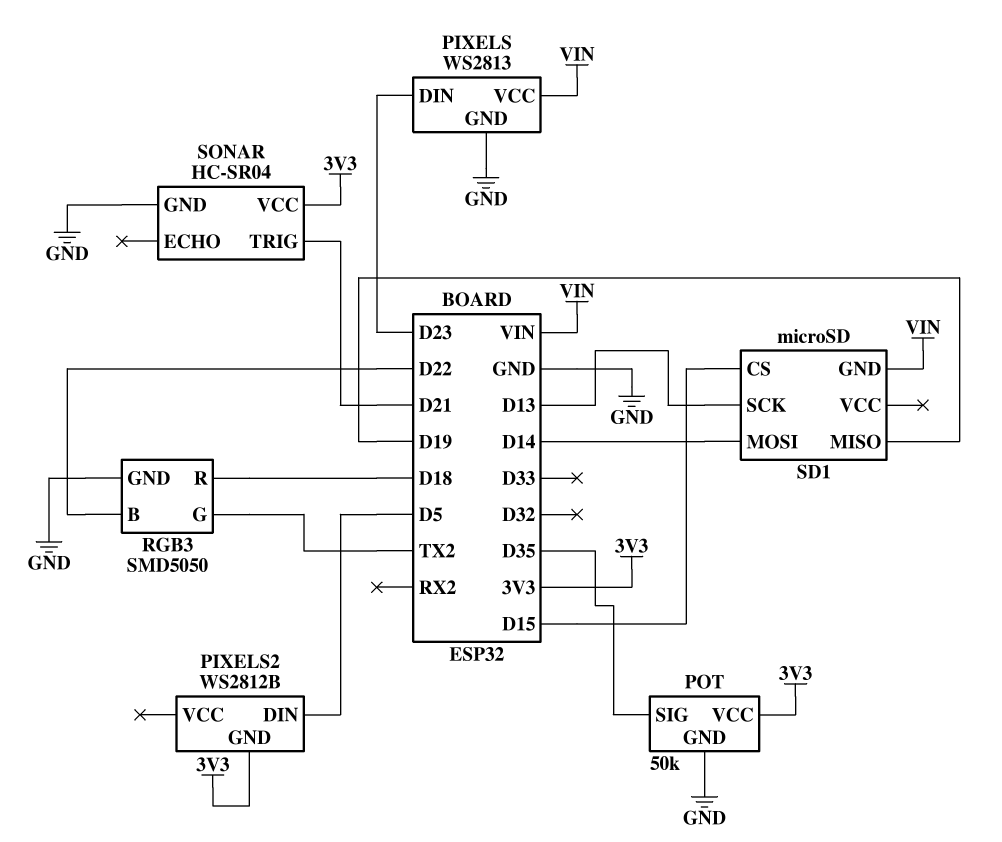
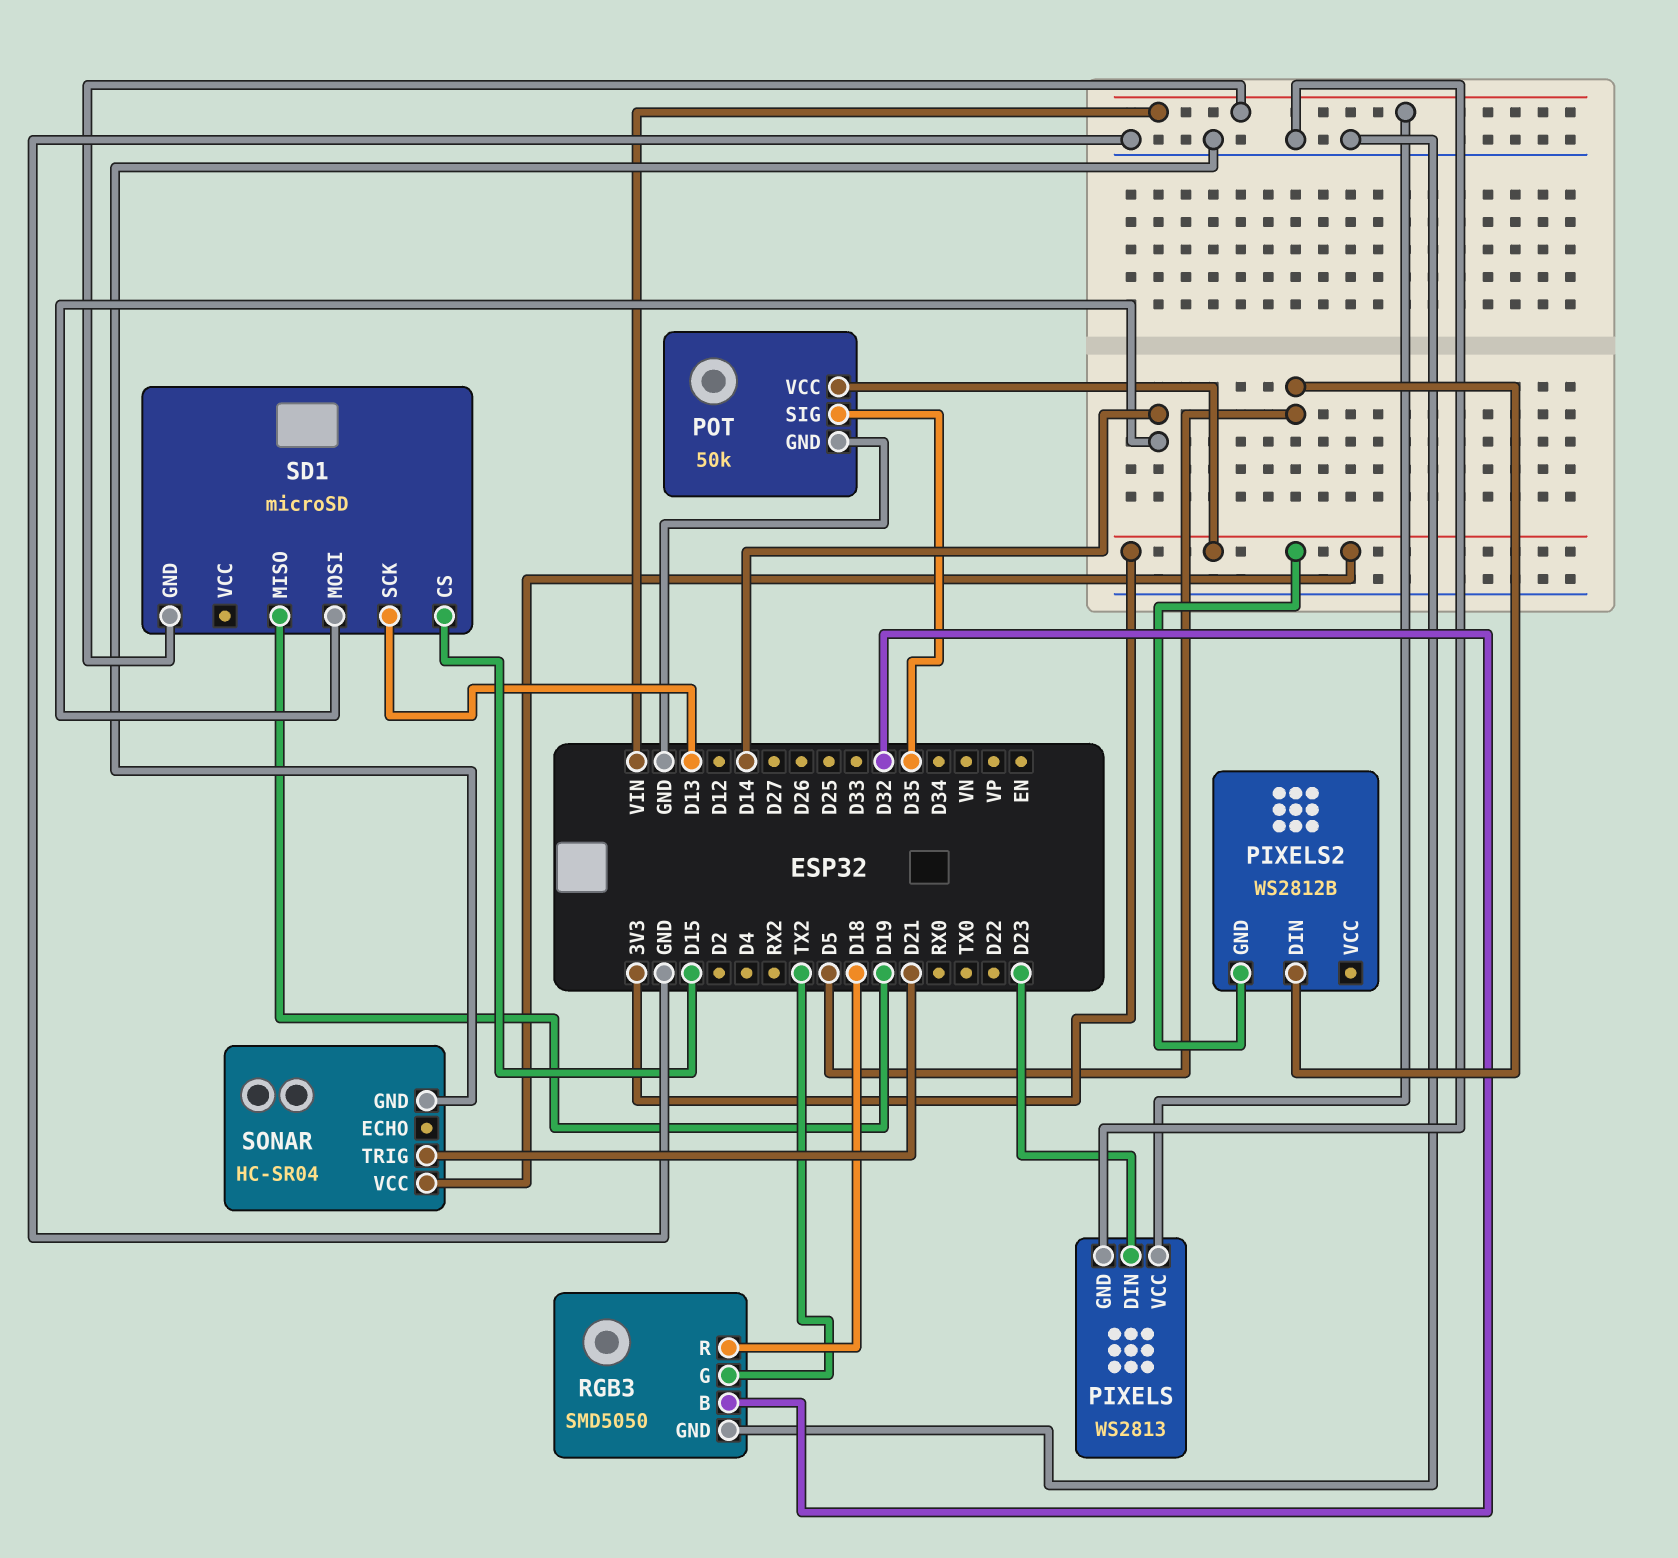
RGB3 pin B: D22 -> D32

